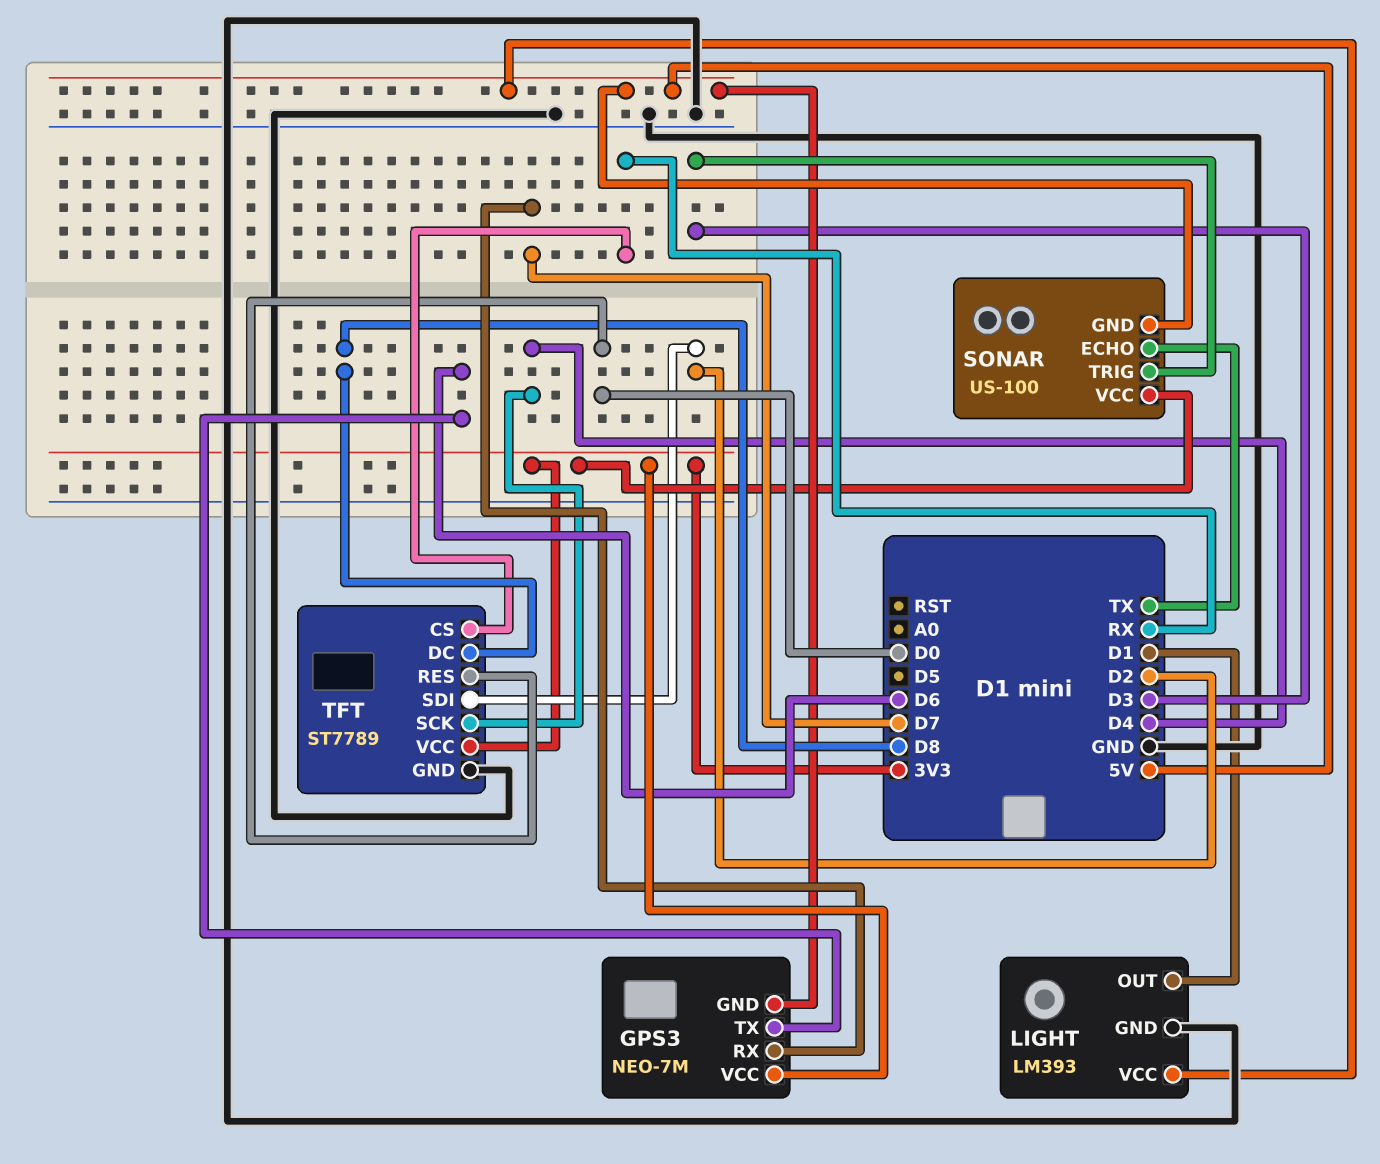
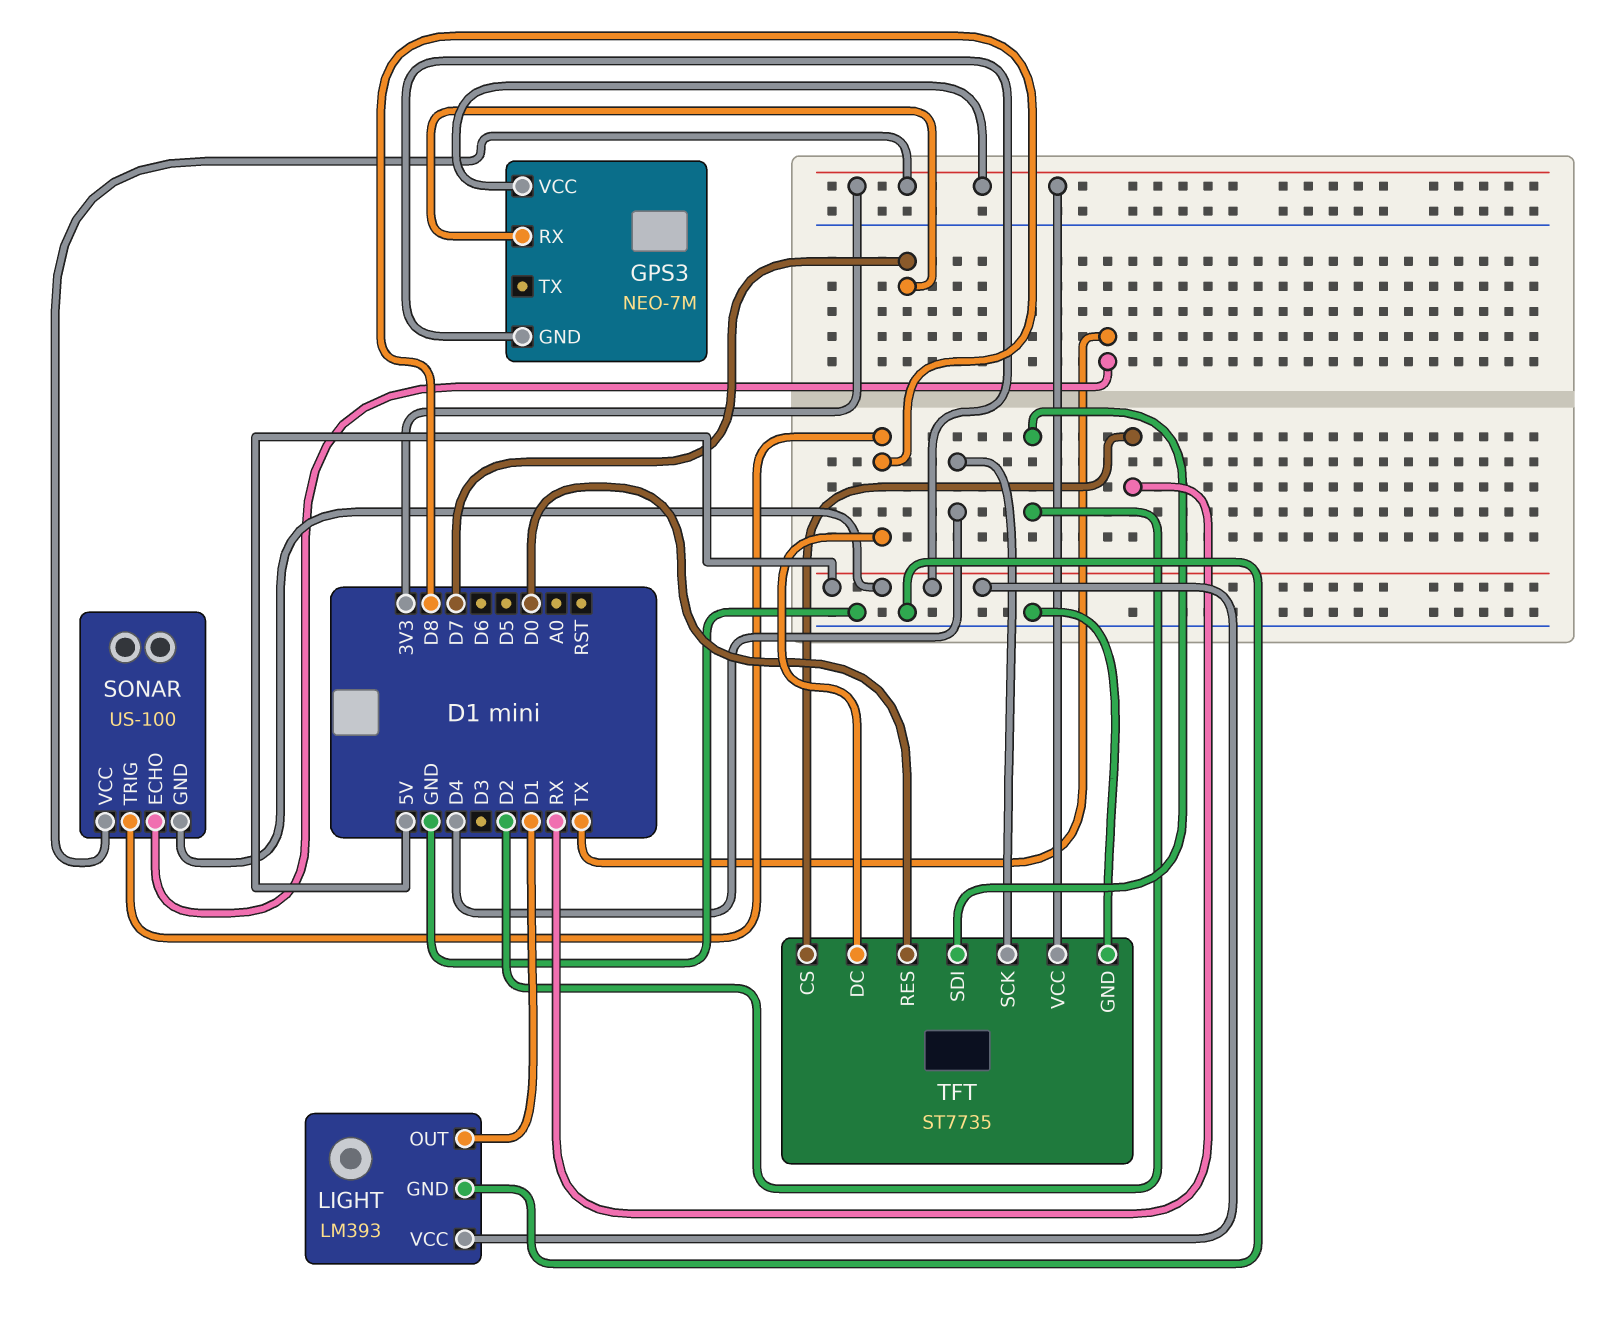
GPS3 pin TX: D6 -> none
SONAR pin TRIG: D3 -> D8
TFT: ST7789 -> ST7735

